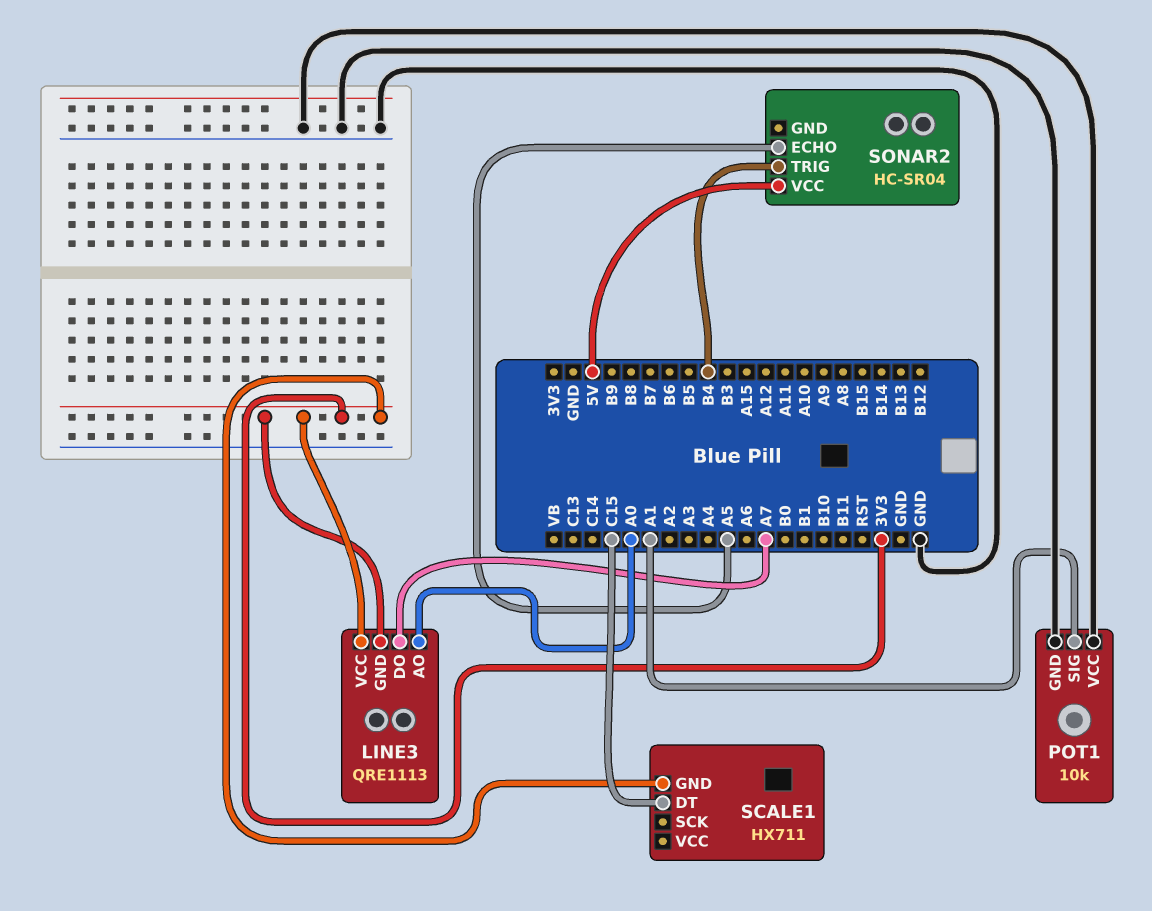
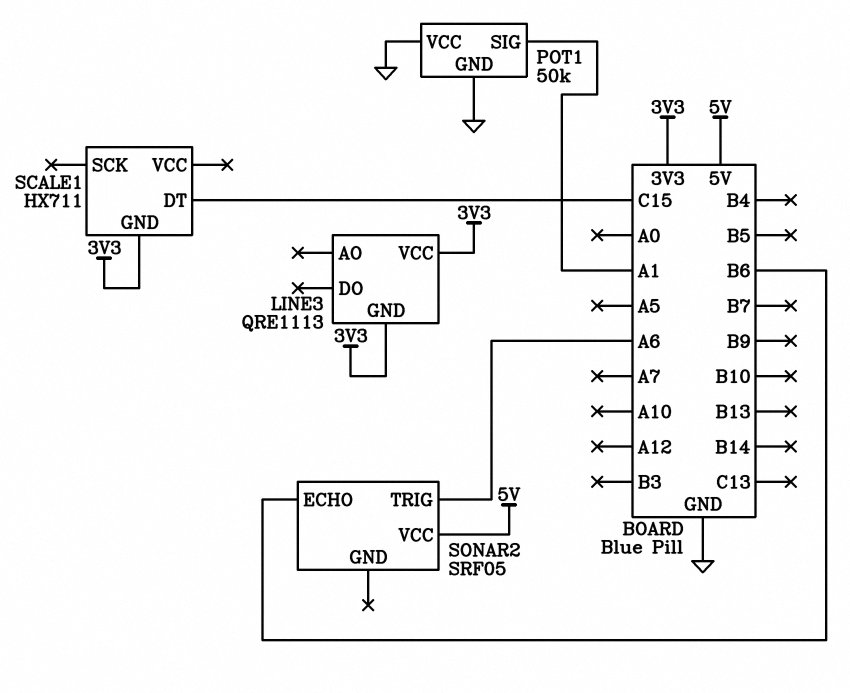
LINE3 pin AO: A0 -> none
LINE3 pin DO: A7 -> none
POT1: 10k -> 50k
SONAR2: HC-SR04 -> SRF05
SONAR2 pin ECHO: A5 -> B6
SONAR2 pin TRIG: B4 -> A6

